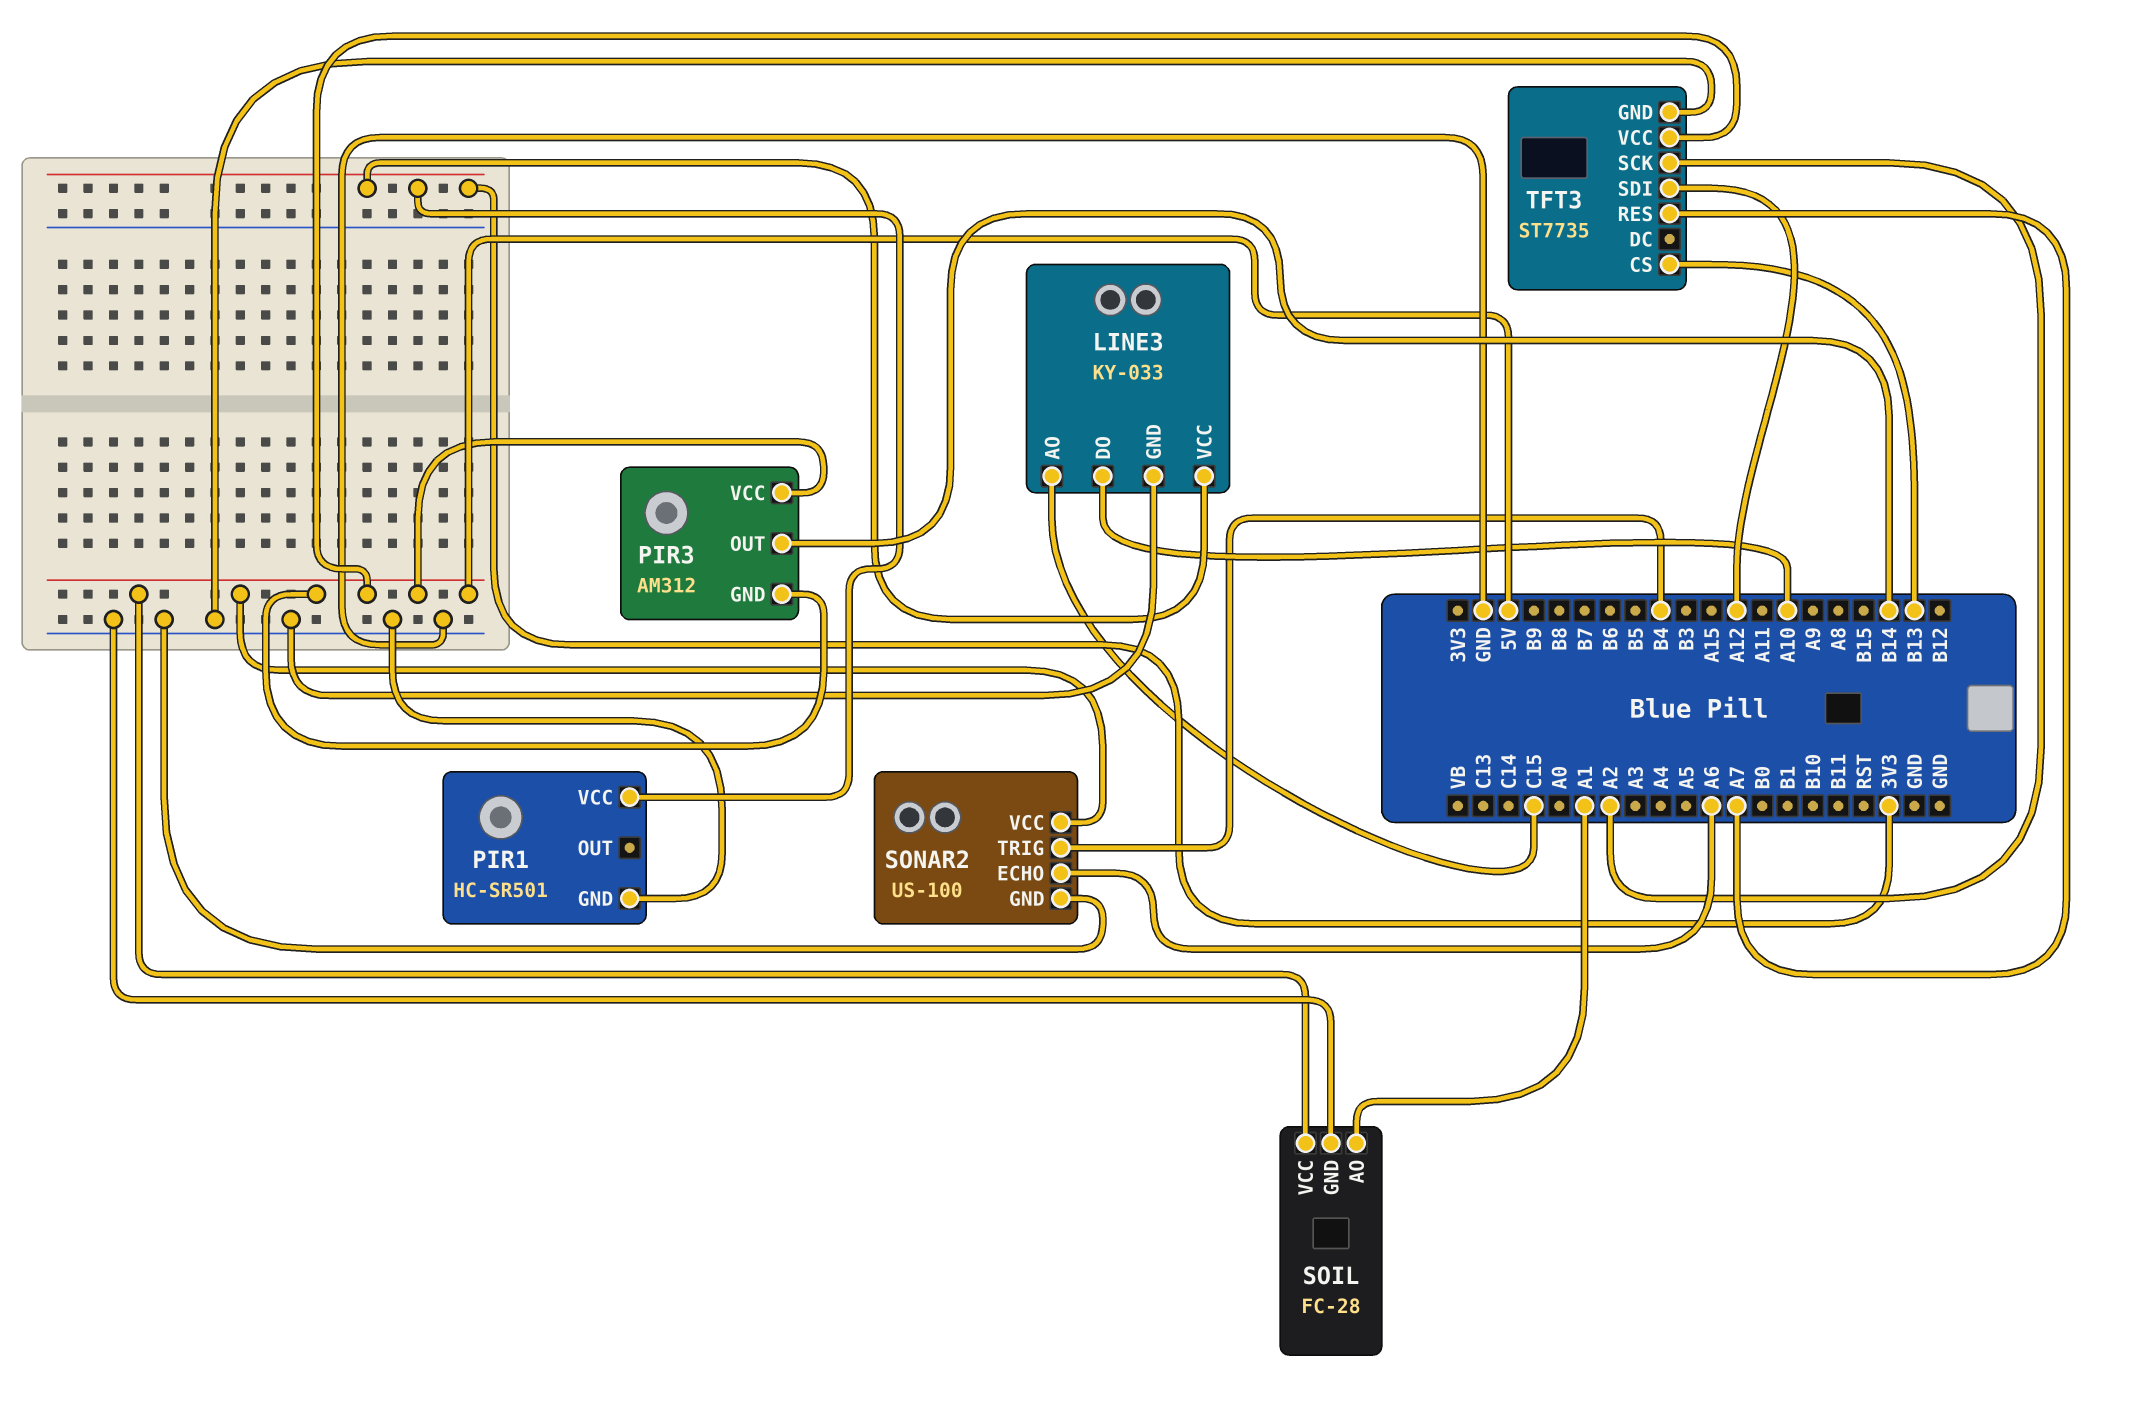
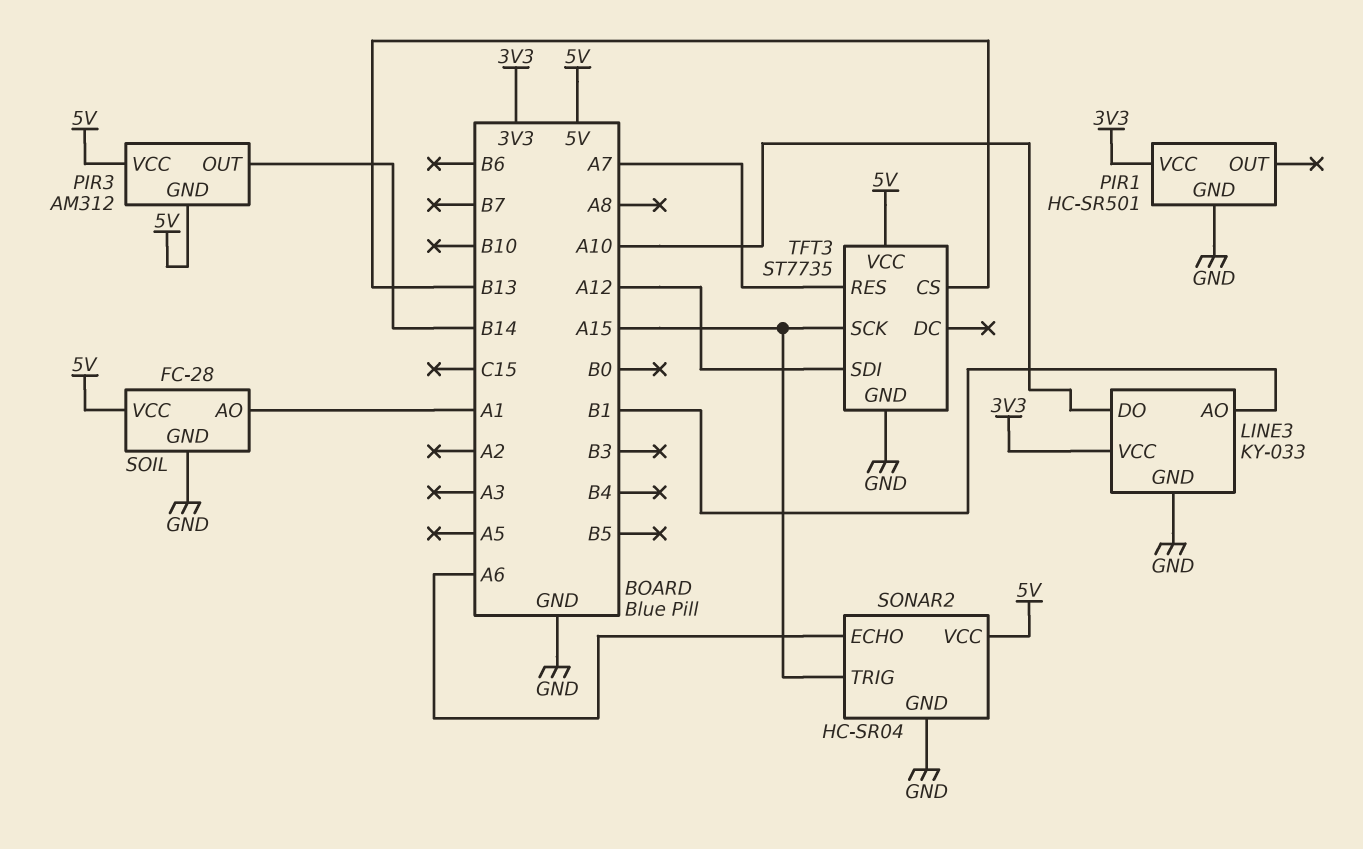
LINE3 pin AO: C15 -> B1
SONAR2: US-100 -> HC-SR04
SONAR2 pin TRIG: B4 -> A15
TFT3 pin SCK: A2 -> A15

